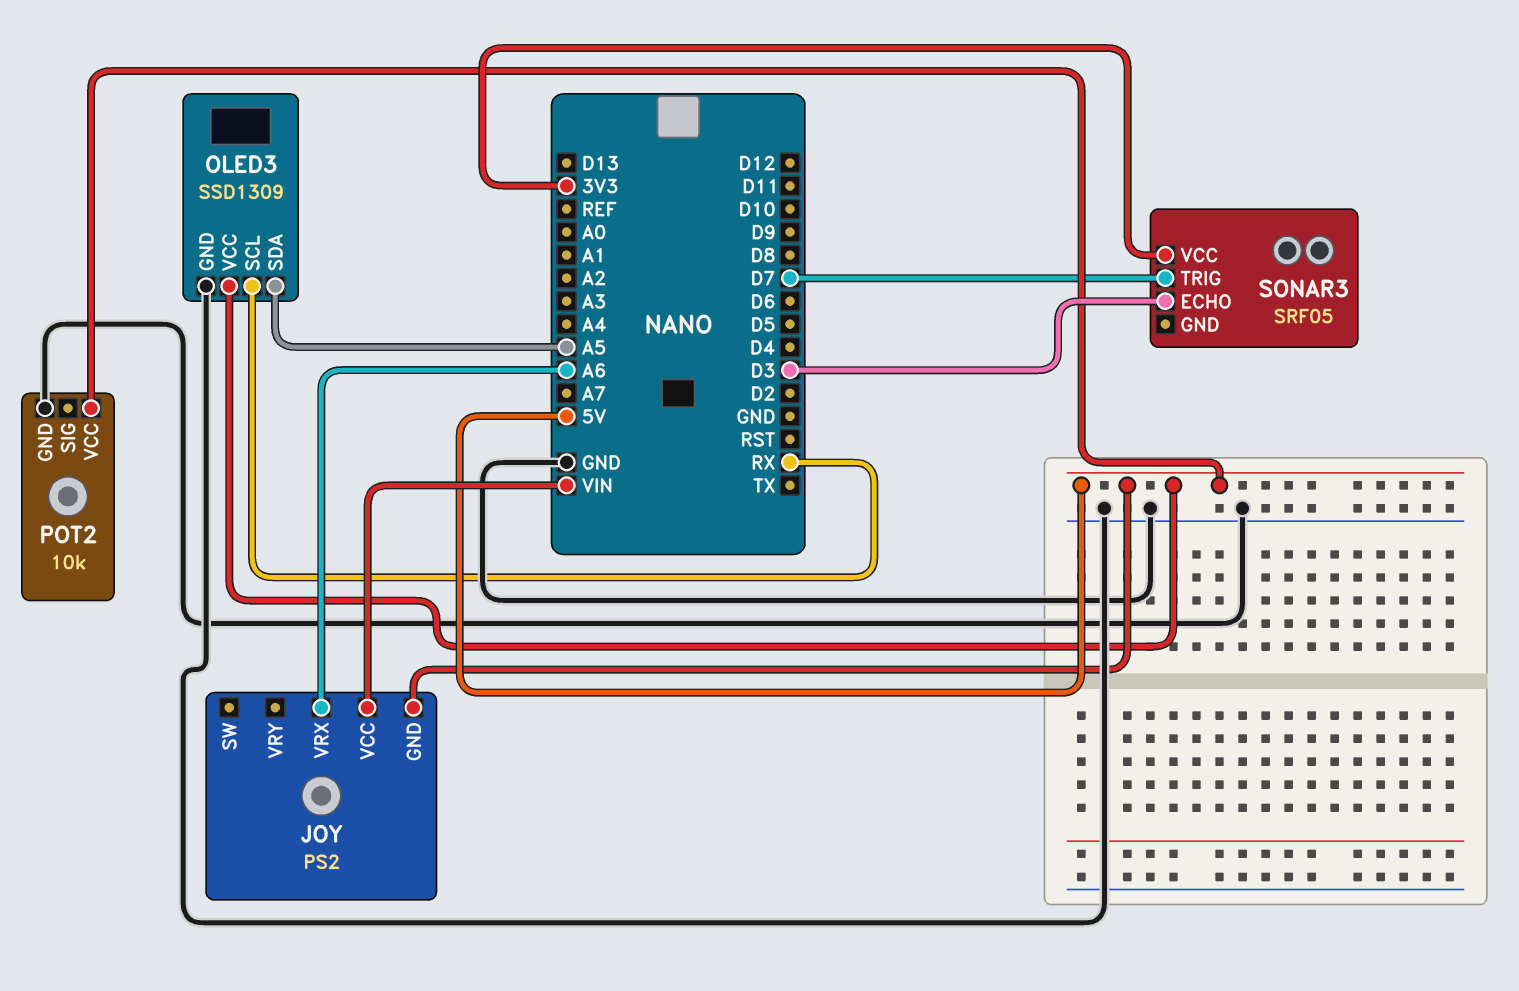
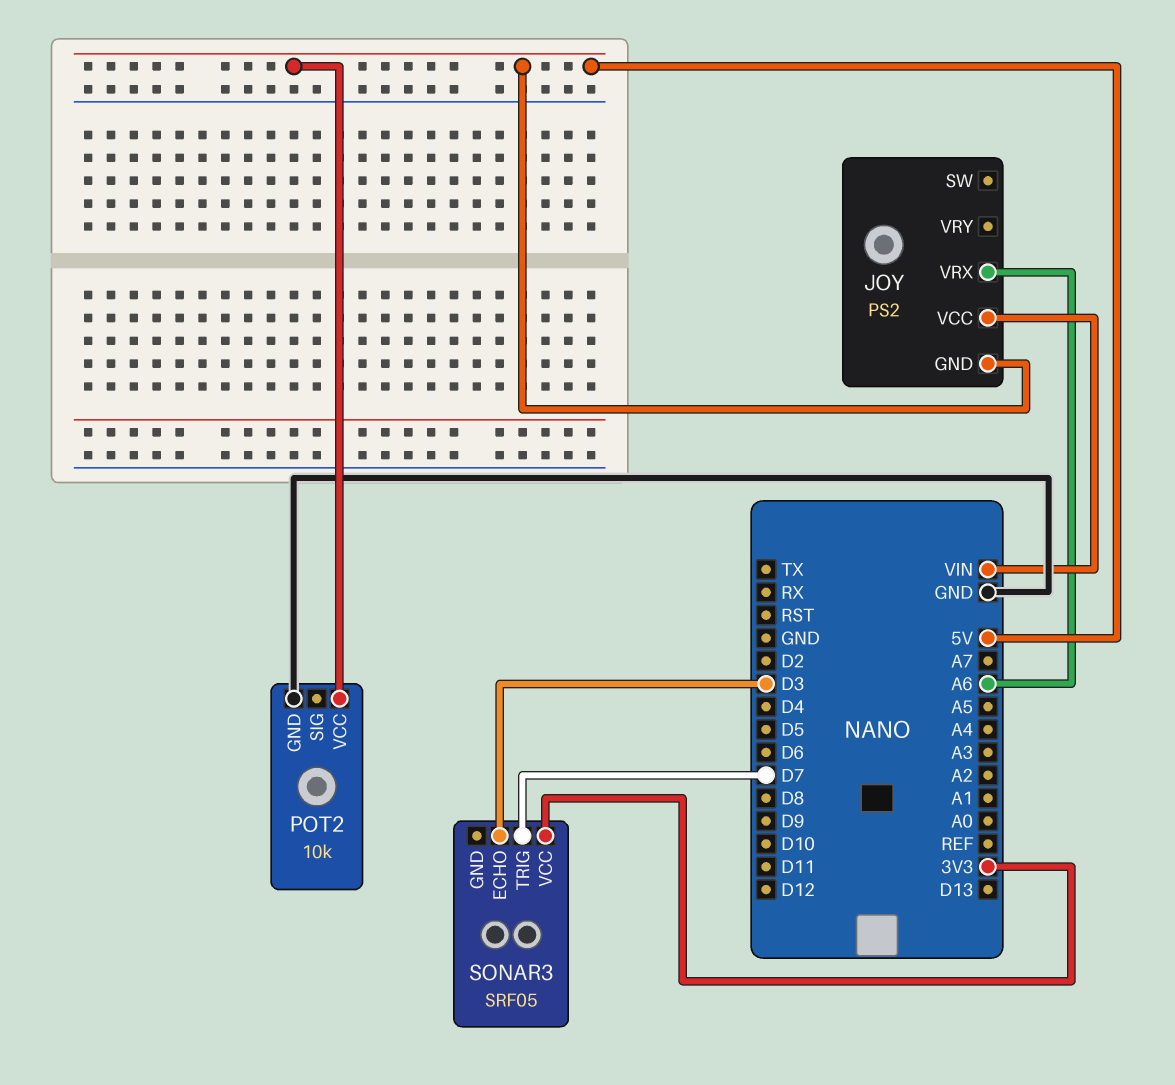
OLED3: SSD1309 -> none
OLED3 pin GND: GND -> none
OLED3 pin SCL: RX -> none
OLED3 pin SDA: A5 -> none
OLED3 pin VCC: 5V -> none

